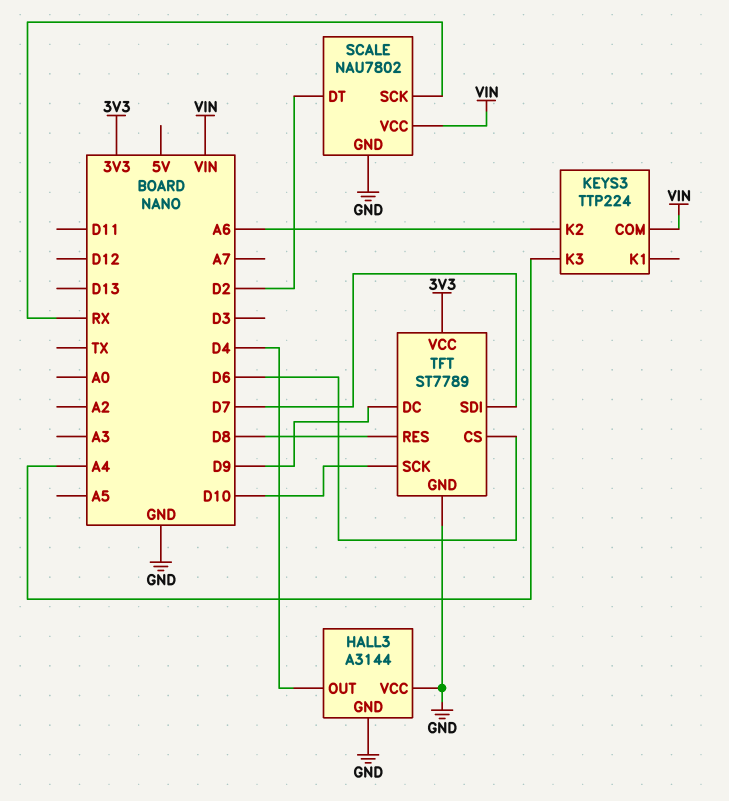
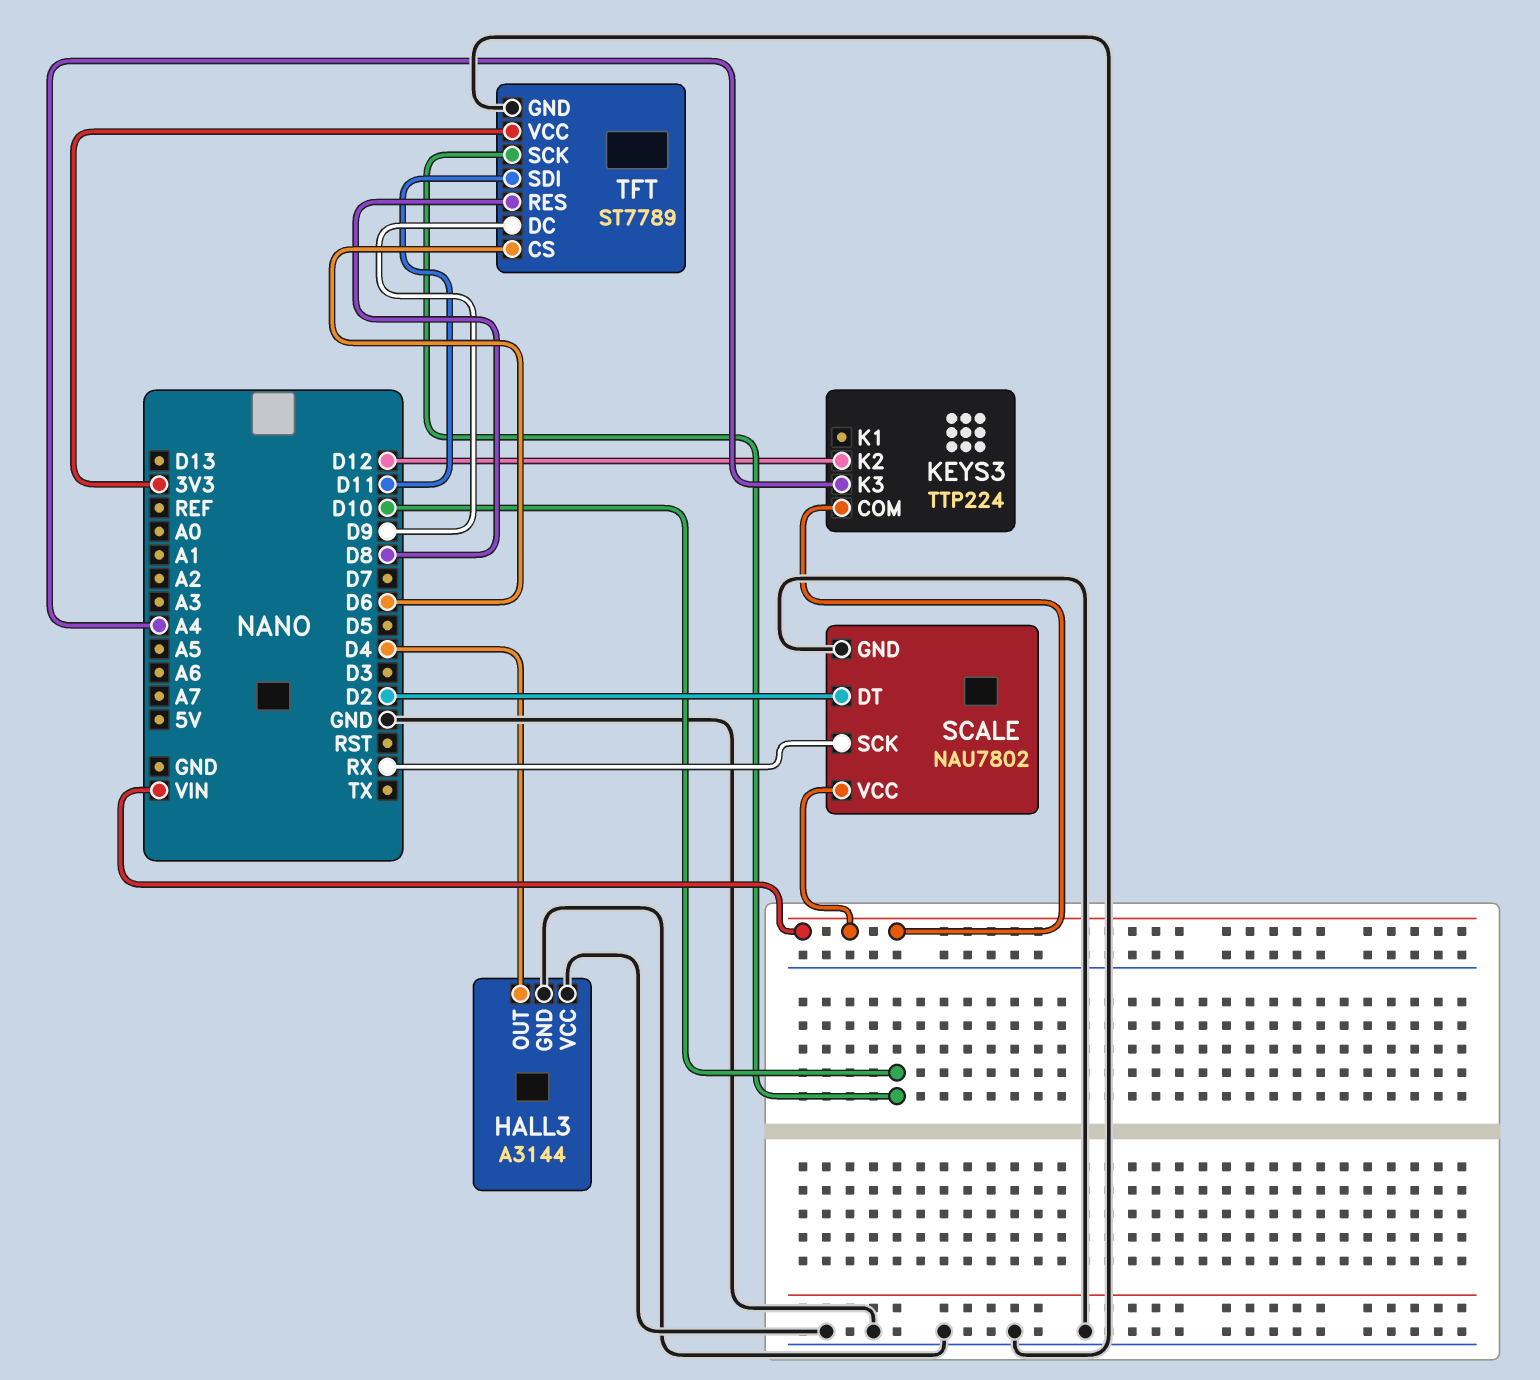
KEYS3 pin K2: A6 -> D12
TFT pin SDI: D7 -> D11

